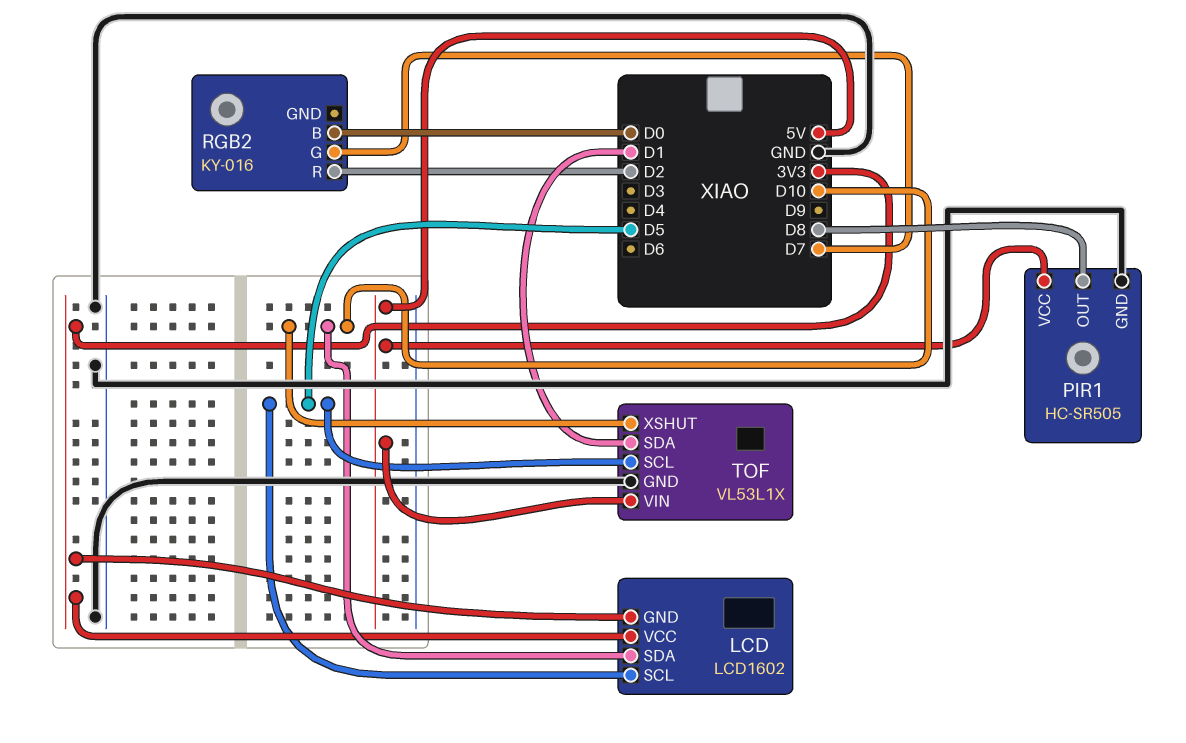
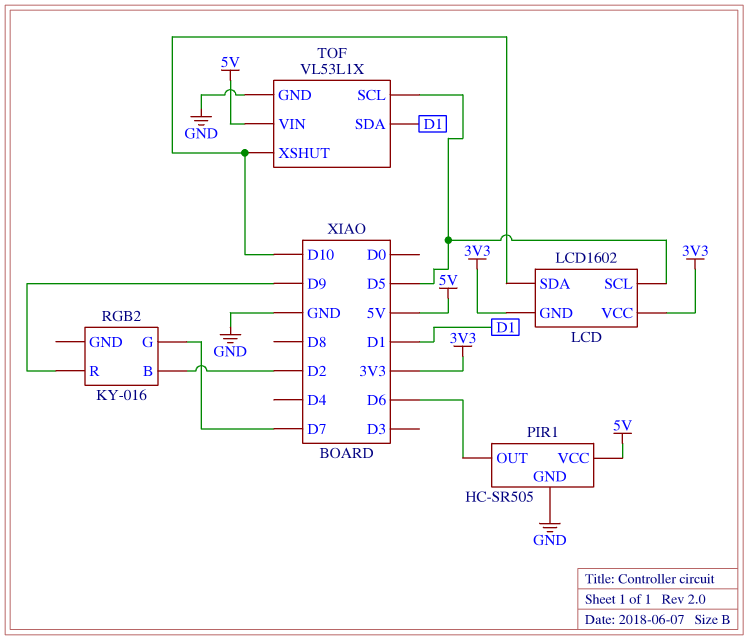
PIR1 pin OUT: D8 -> D6
RGB2 pin B: D0 -> D2
RGB2 pin R: D2 -> D9

